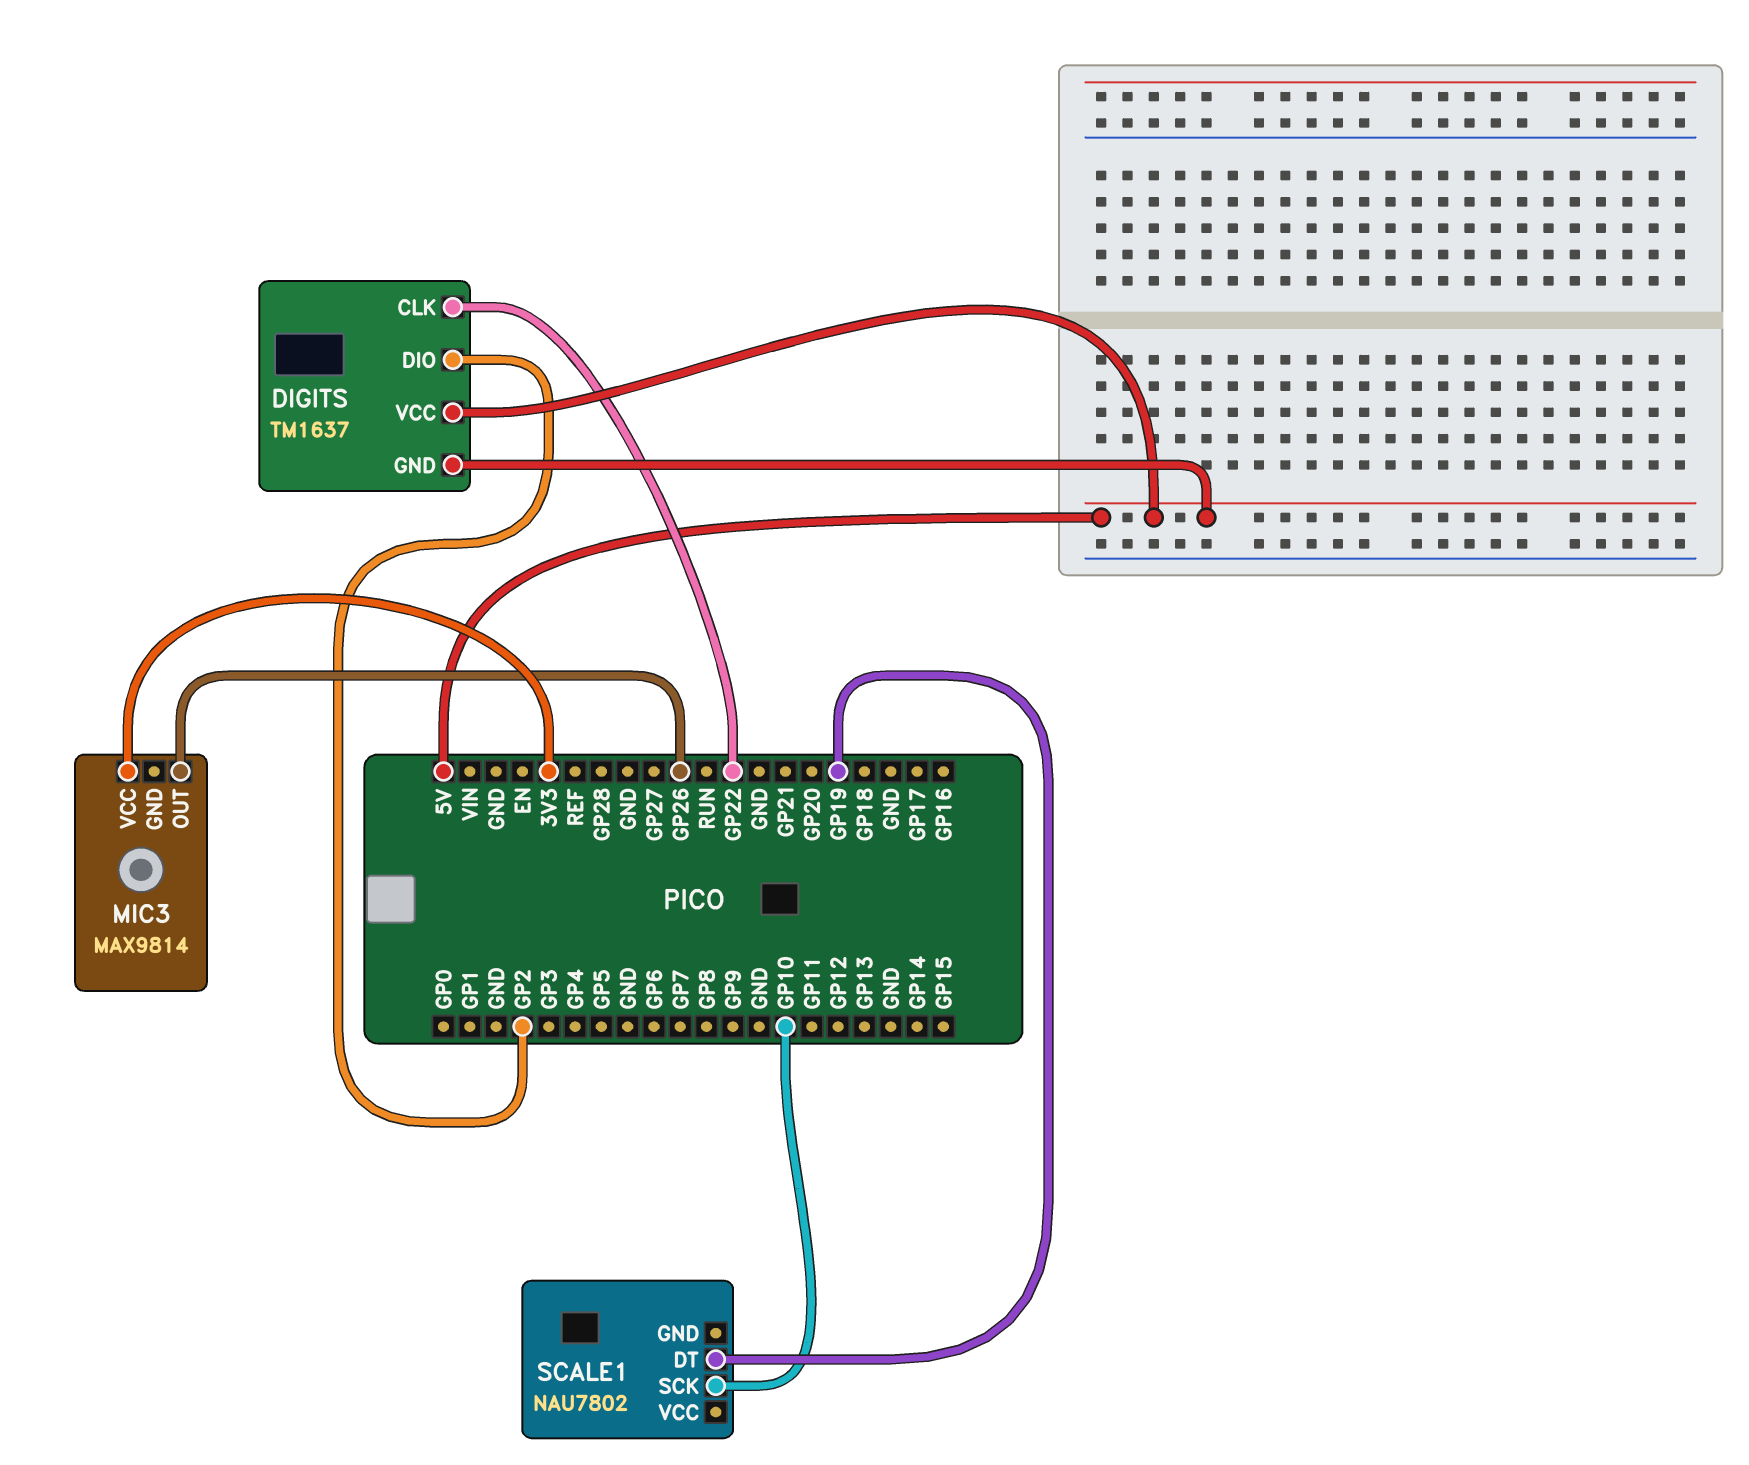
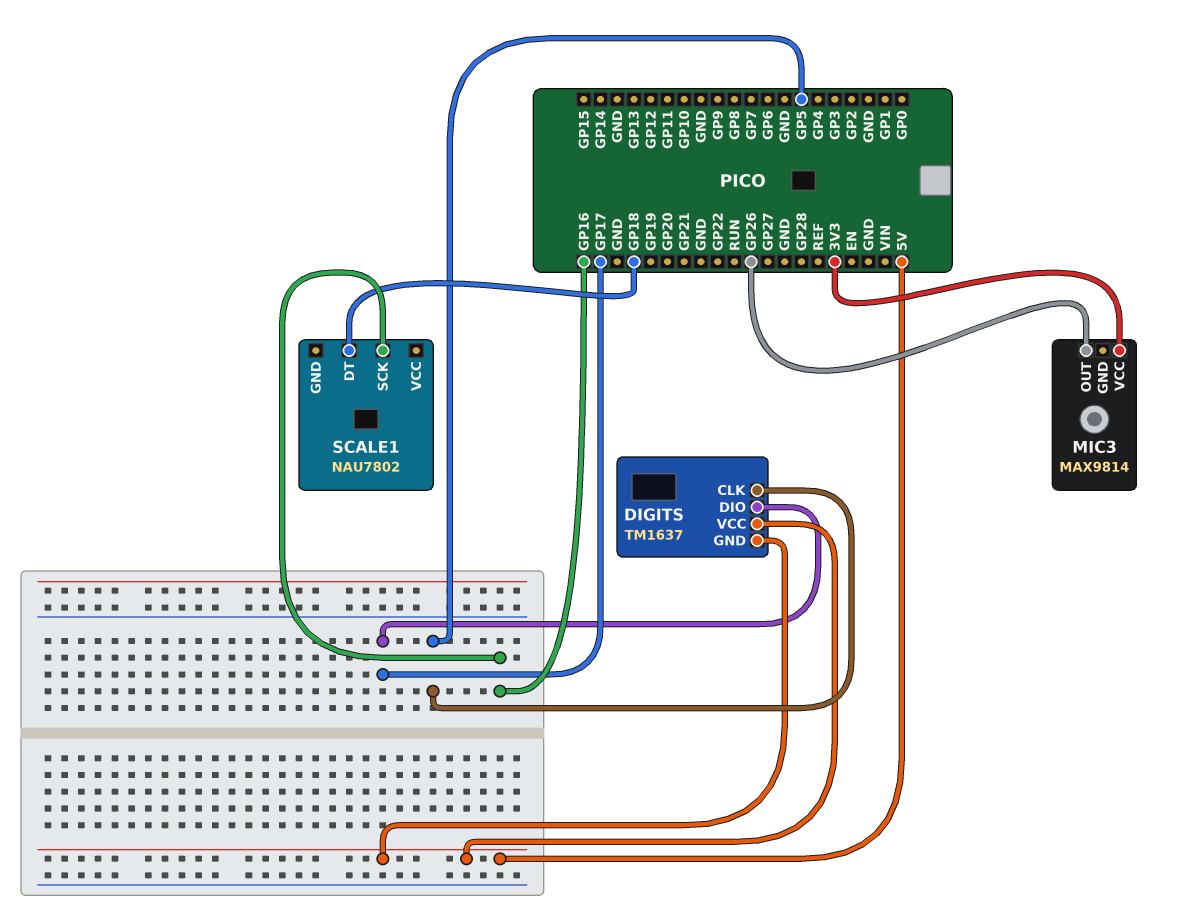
DIGITS pin CLK: GP22 -> GP5
DIGITS pin DIO: GP2 -> GP17
SCALE1 pin DT: GP19 -> GP18
SCALE1 pin SCK: GP10 -> GP16

